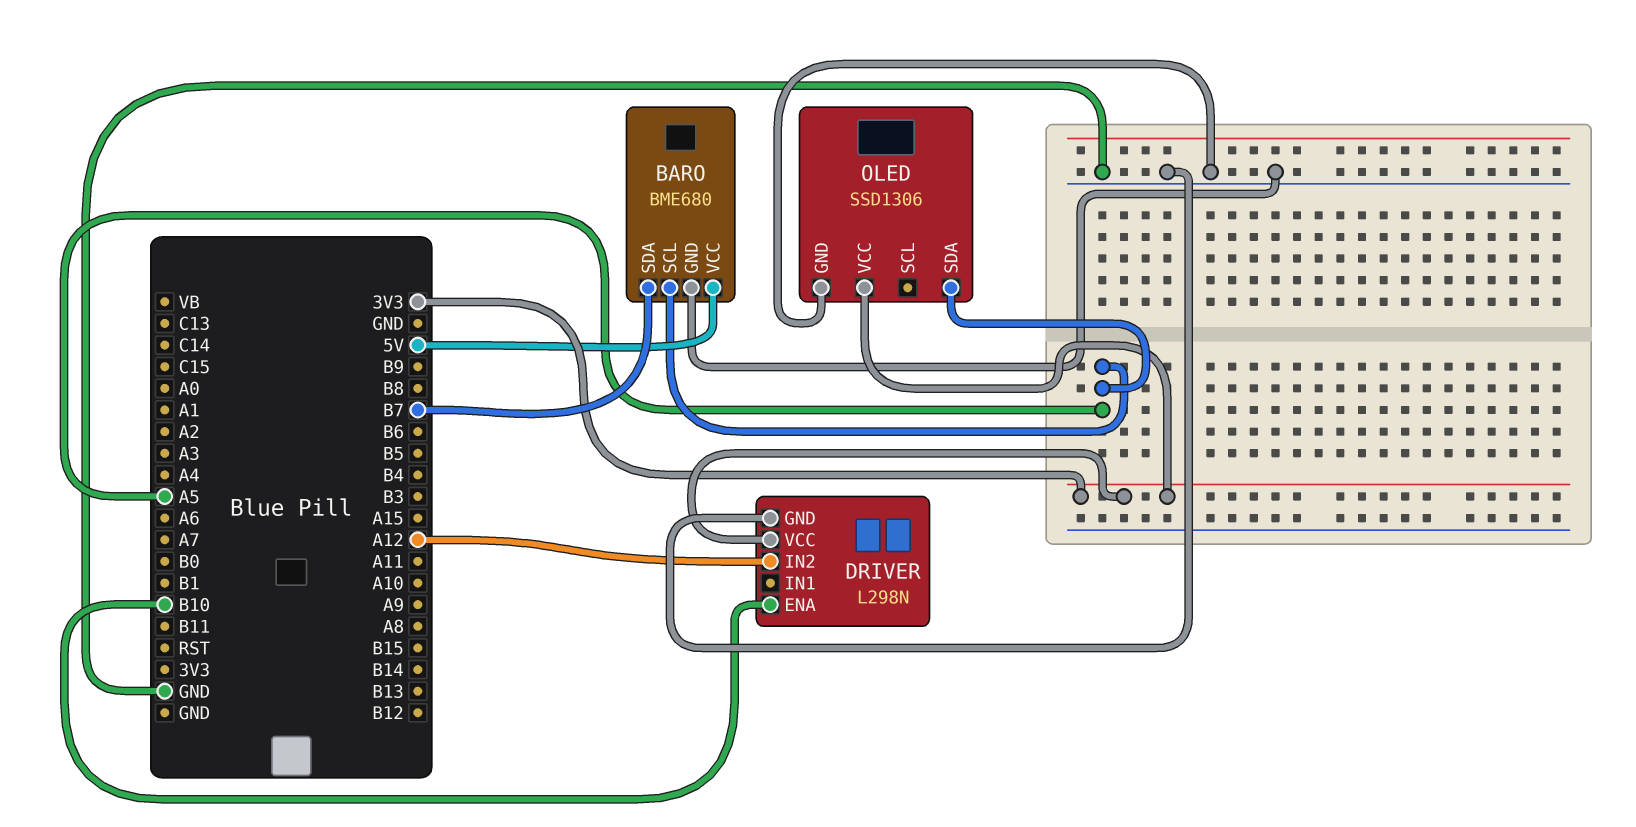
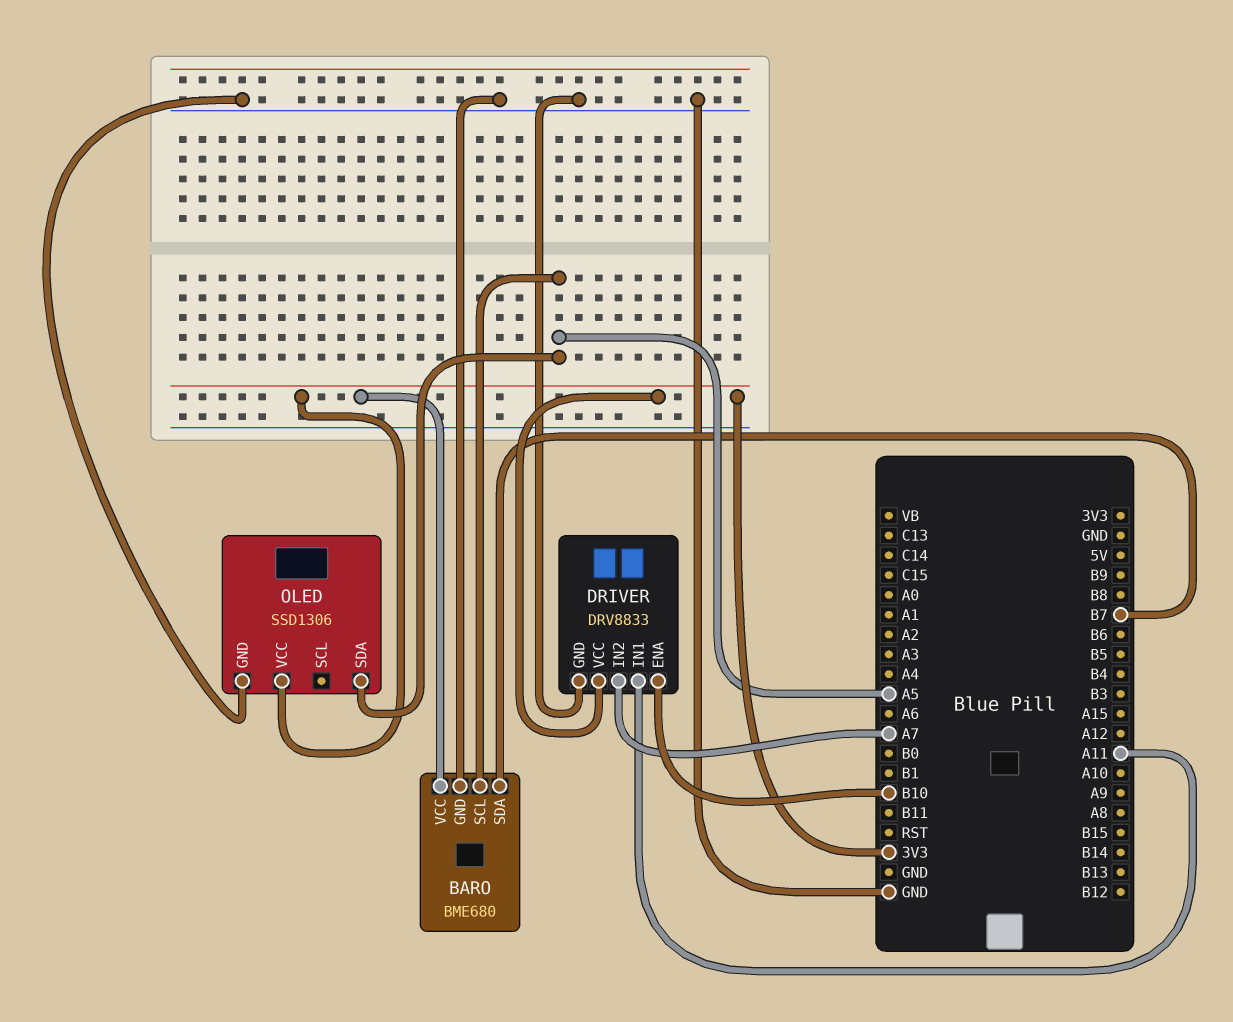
BARO pin VCC: 5V -> 3V3
DRIVER: L298N -> DRV8833
DRIVER pin IN1: none -> A11
DRIVER pin IN2: A12 -> A7

